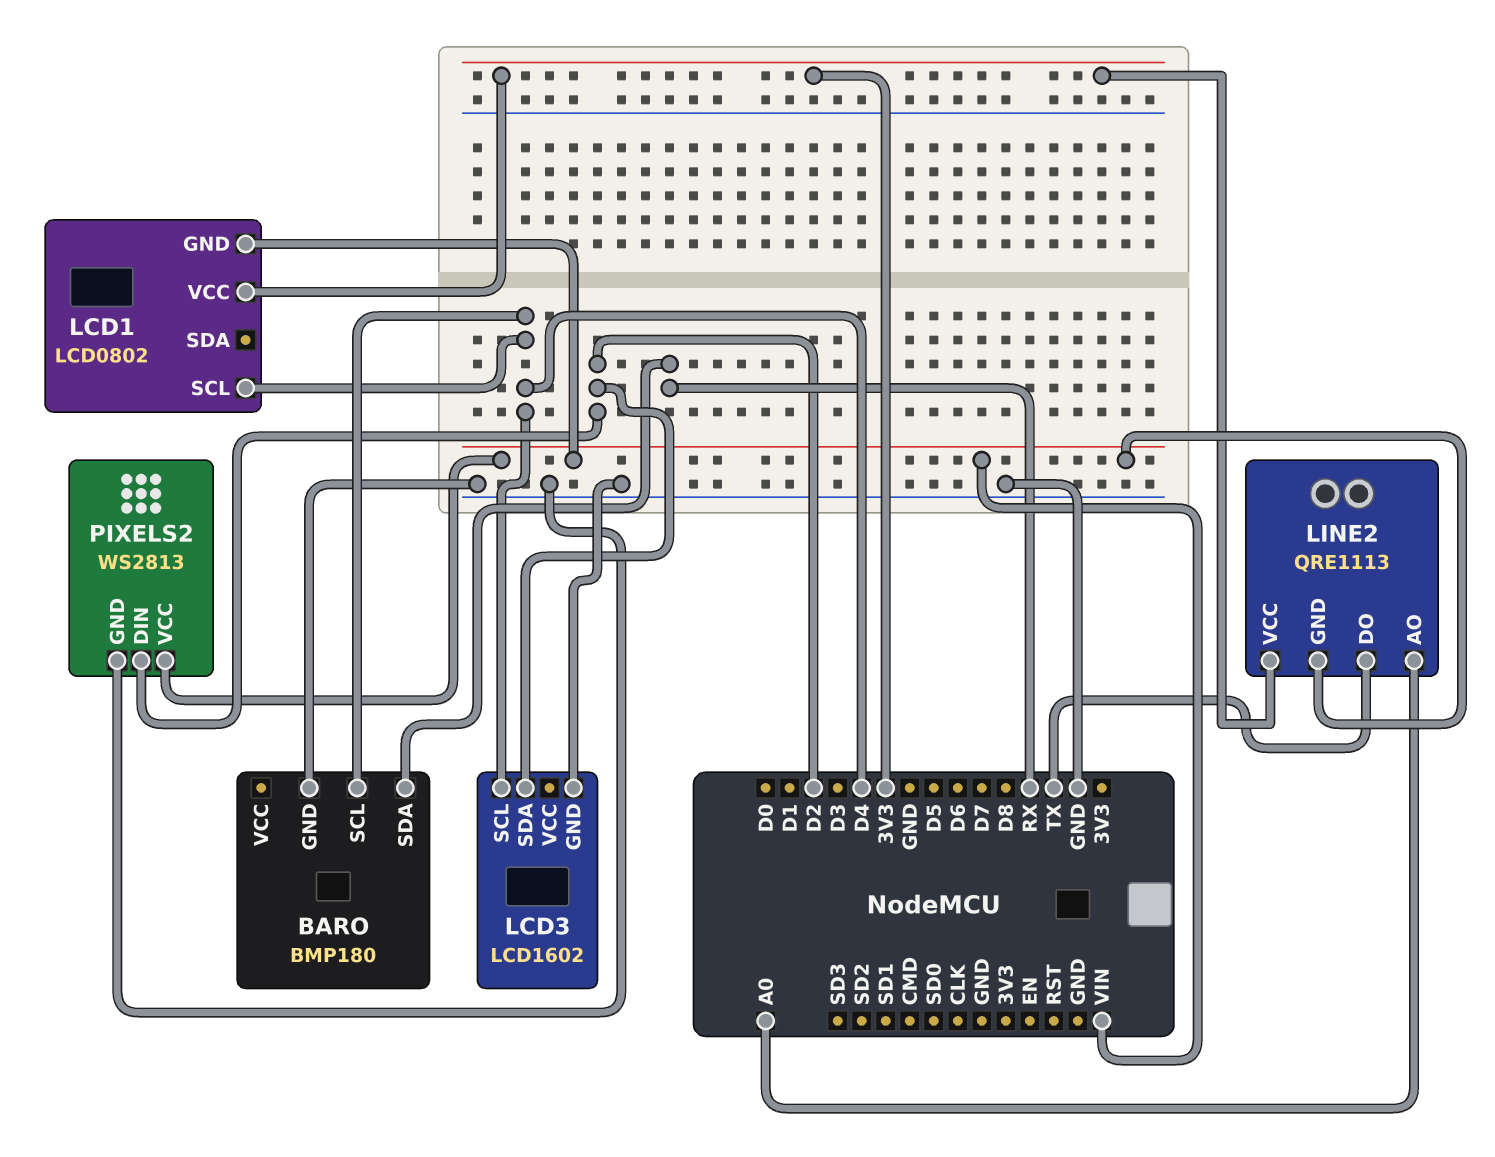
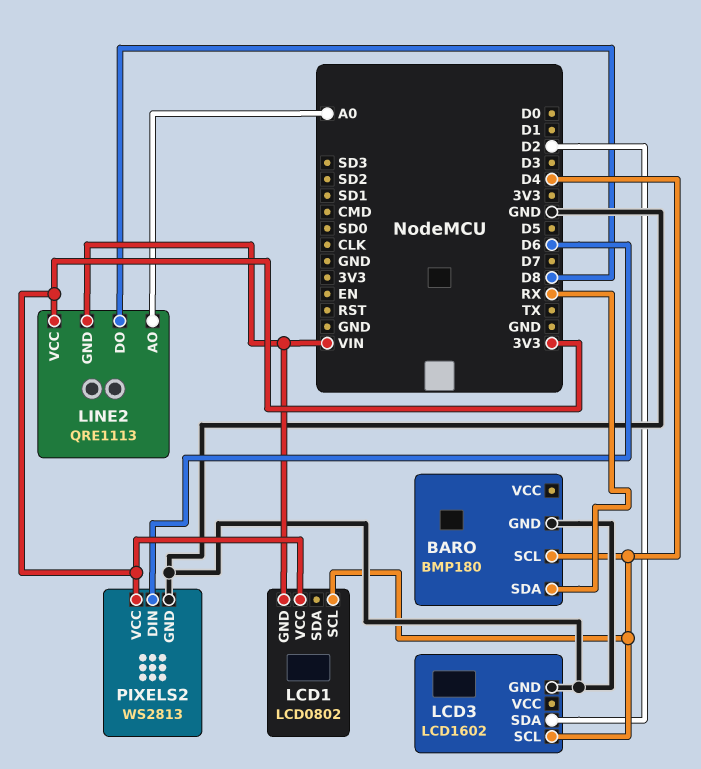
LINE2 pin DO: TX -> D8
PIXELS2 pin DIN: D2 -> D6
PIXELS2 pin VCC: VIN -> 3V3

